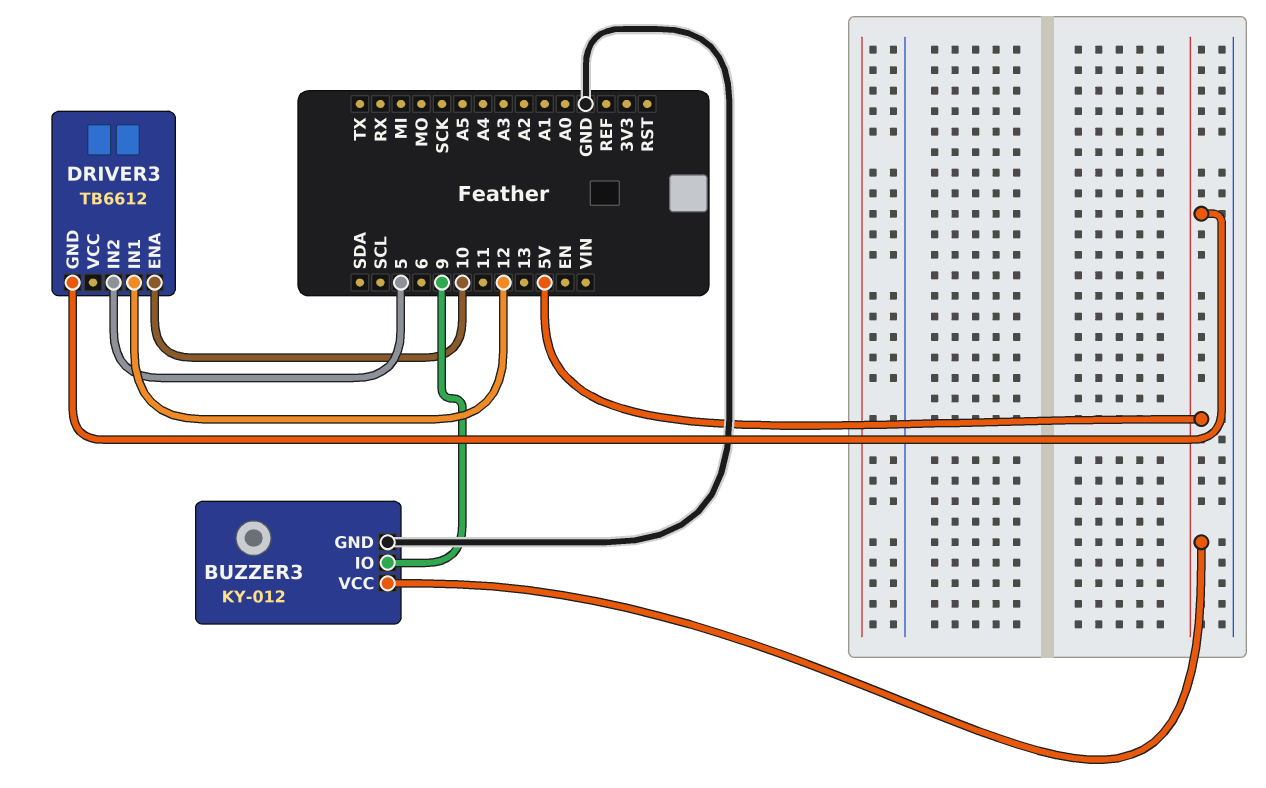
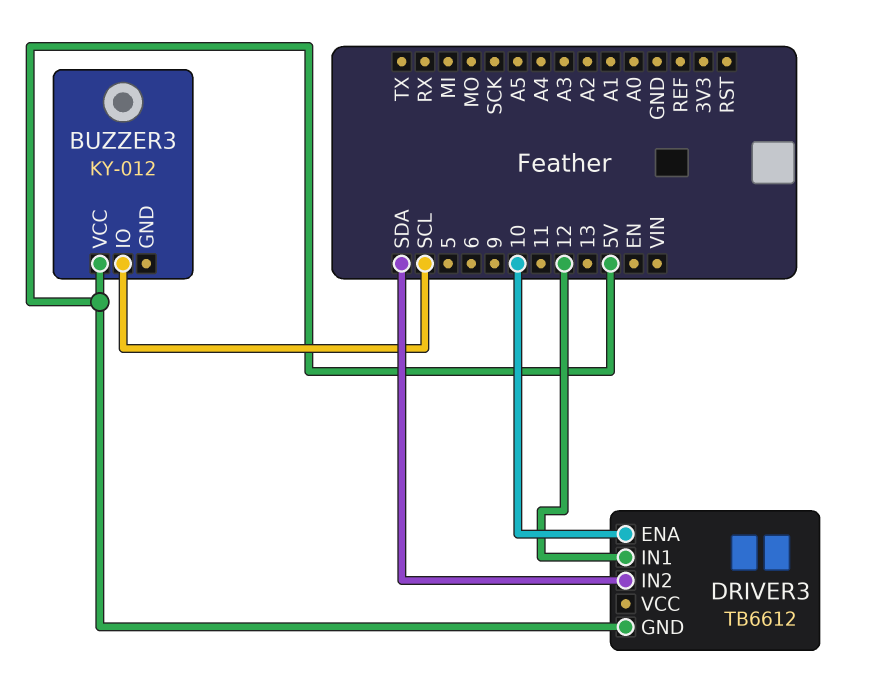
BUZZER3 pin GND: GND -> none
BUZZER3 pin IO: 9 -> SCL
DRIVER3 pin IN2: 5 -> SDA

